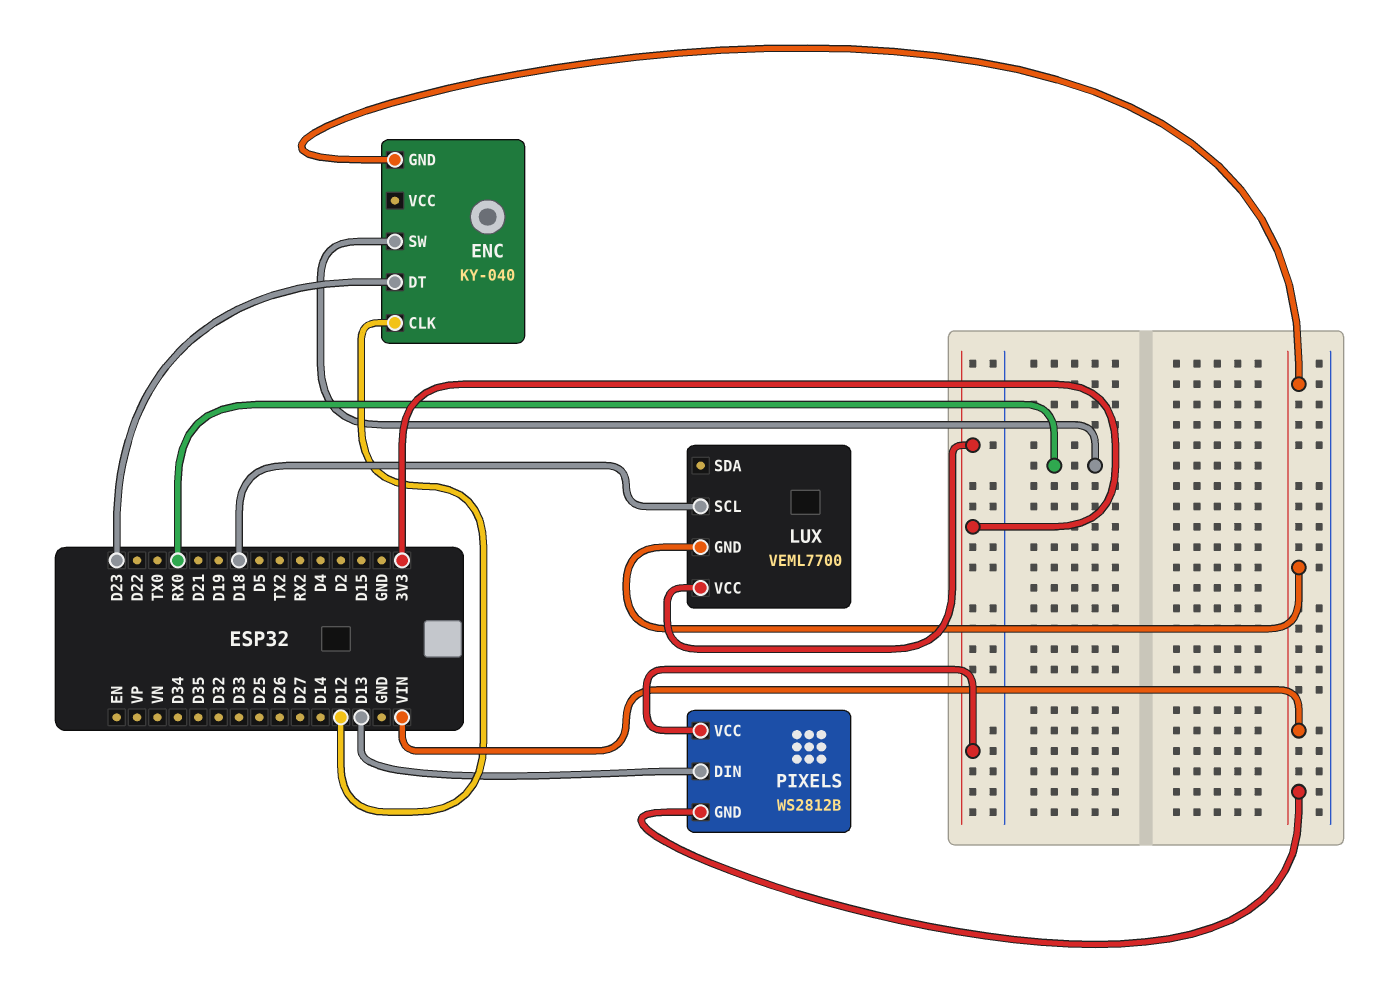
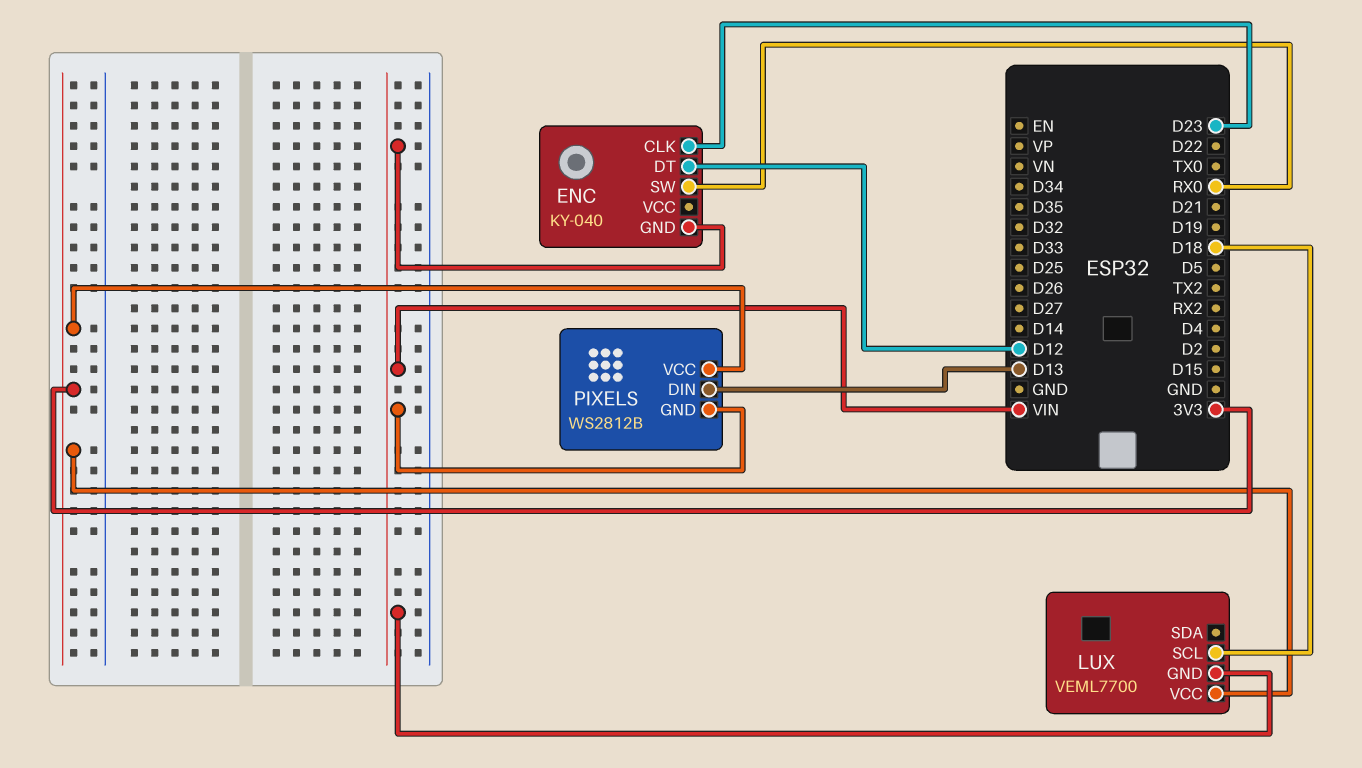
ENC pin CLK: D12 -> D23
ENC pin DT: D23 -> D12

